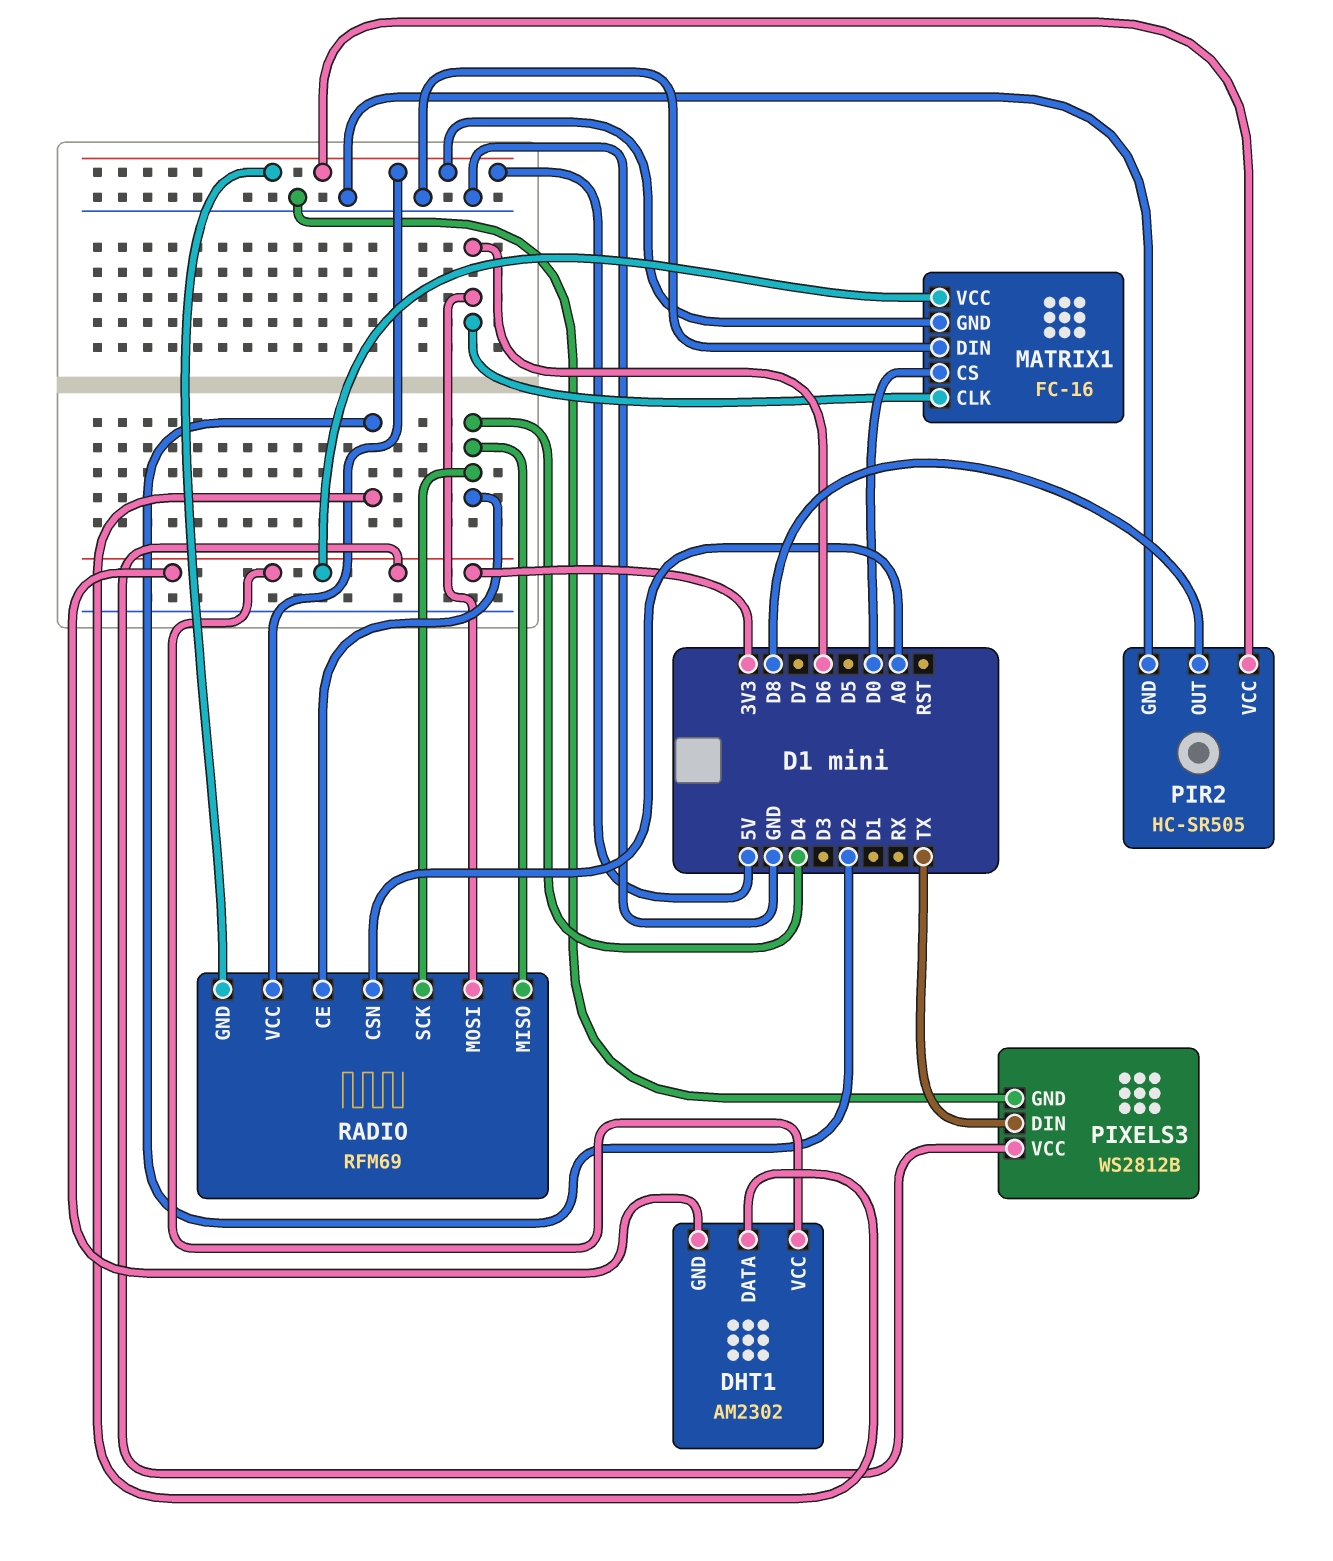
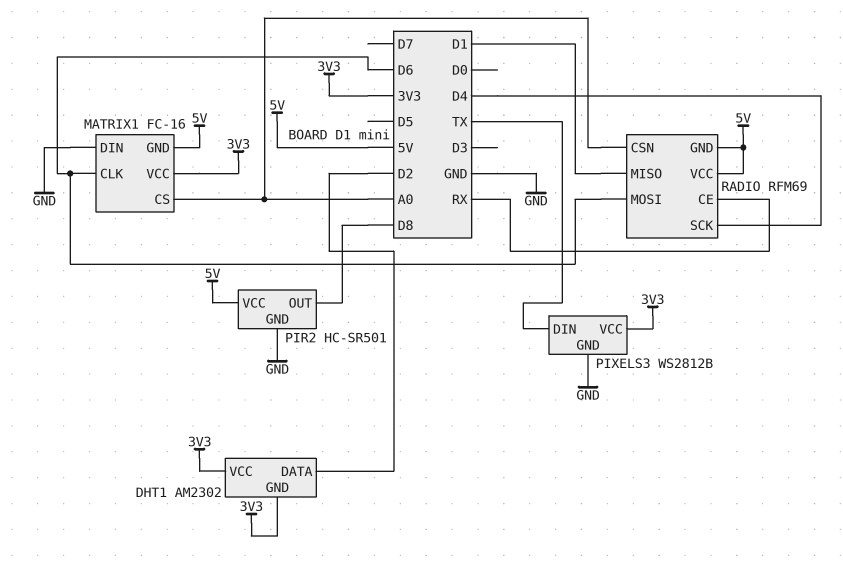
MATRIX1 pin CS: D0 -> A0
PIR2: HC-SR505 -> HC-SR501
RADIO pin CE: D4 -> RX
RADIO pin MISO: D4 -> D1

